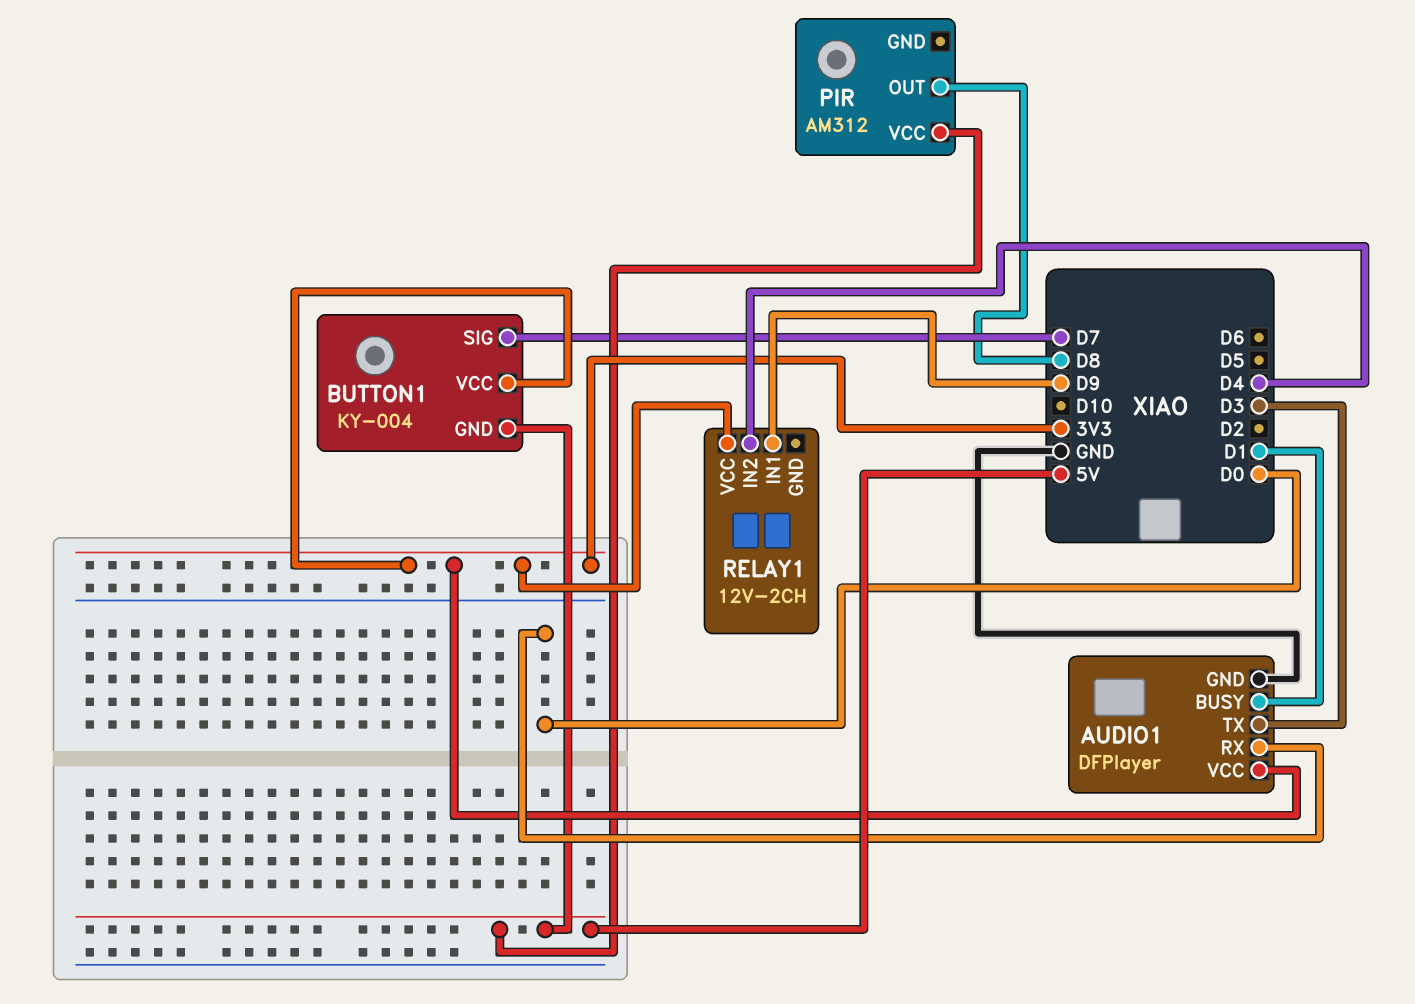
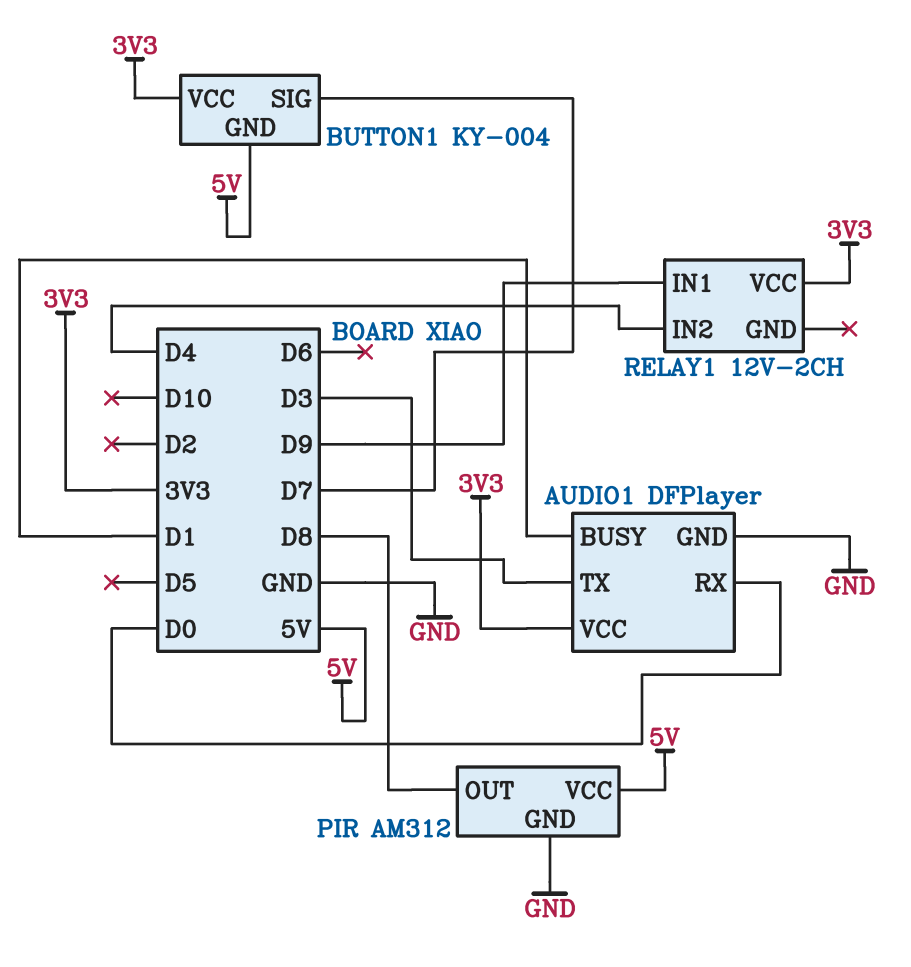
PIR pin GND: none -> GND

